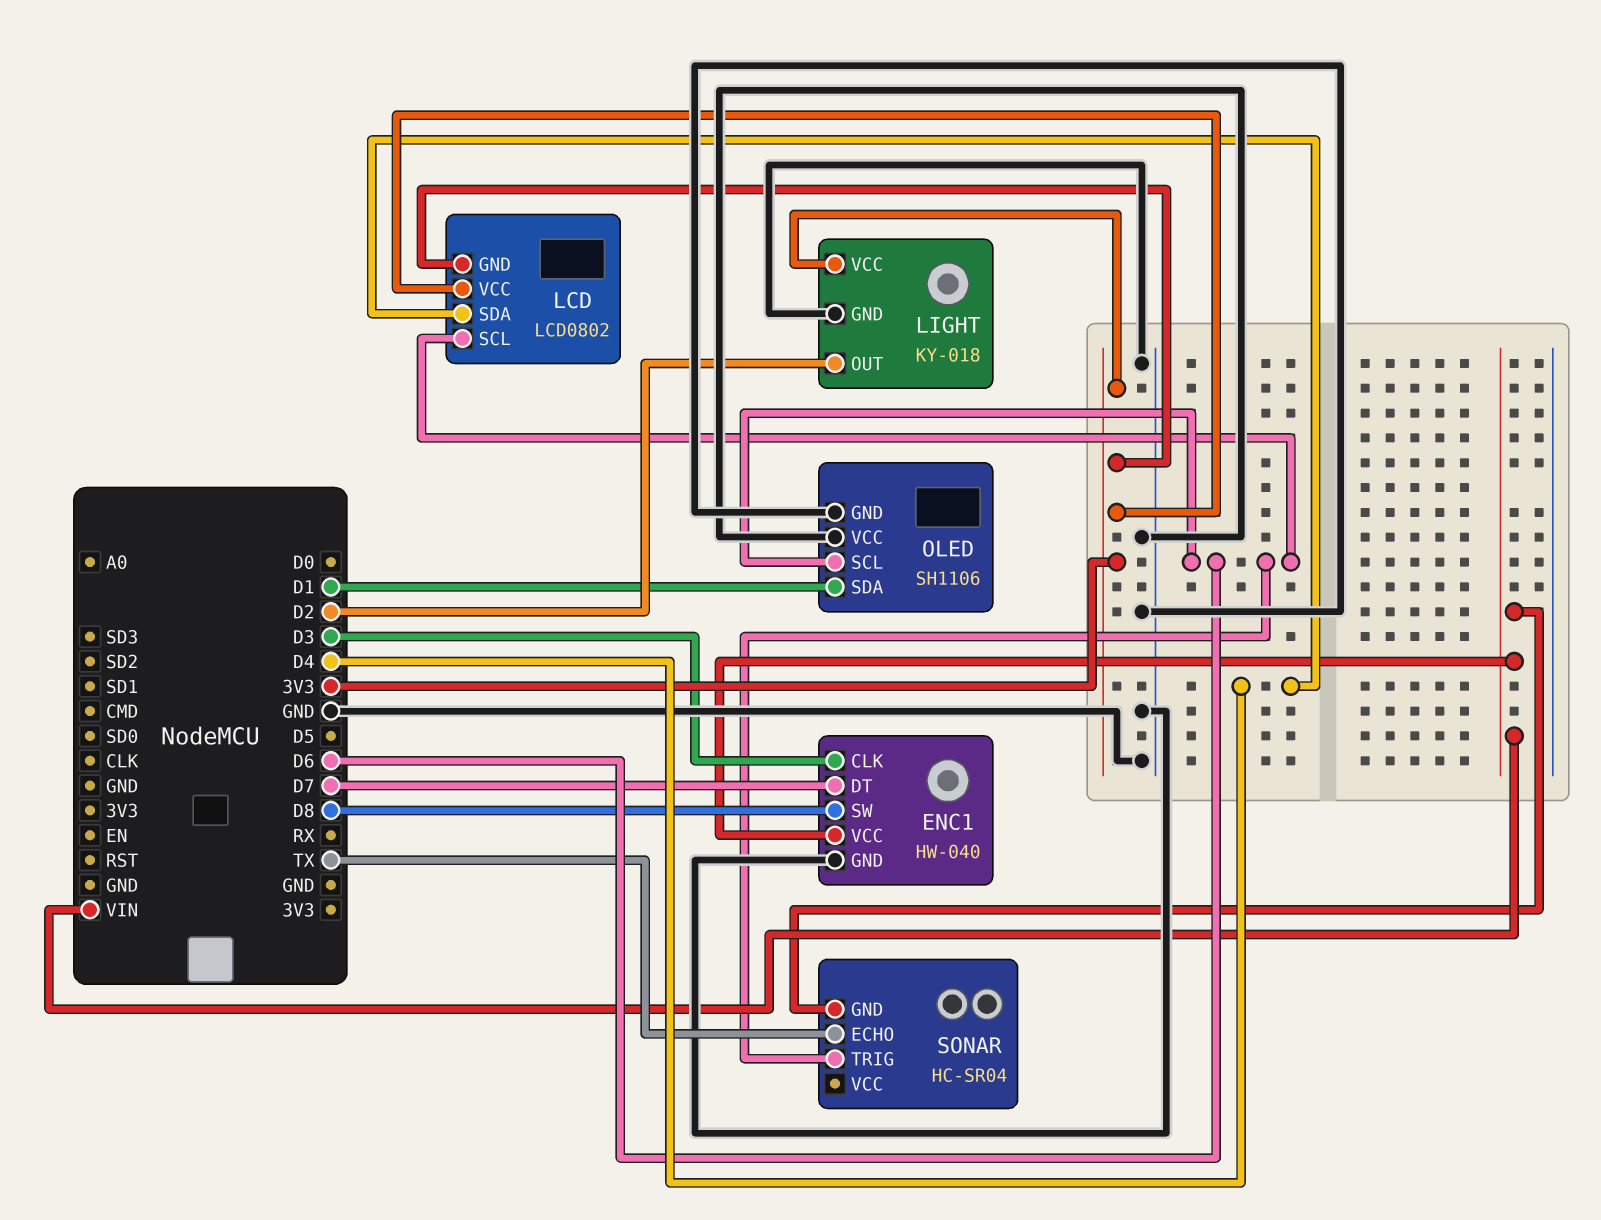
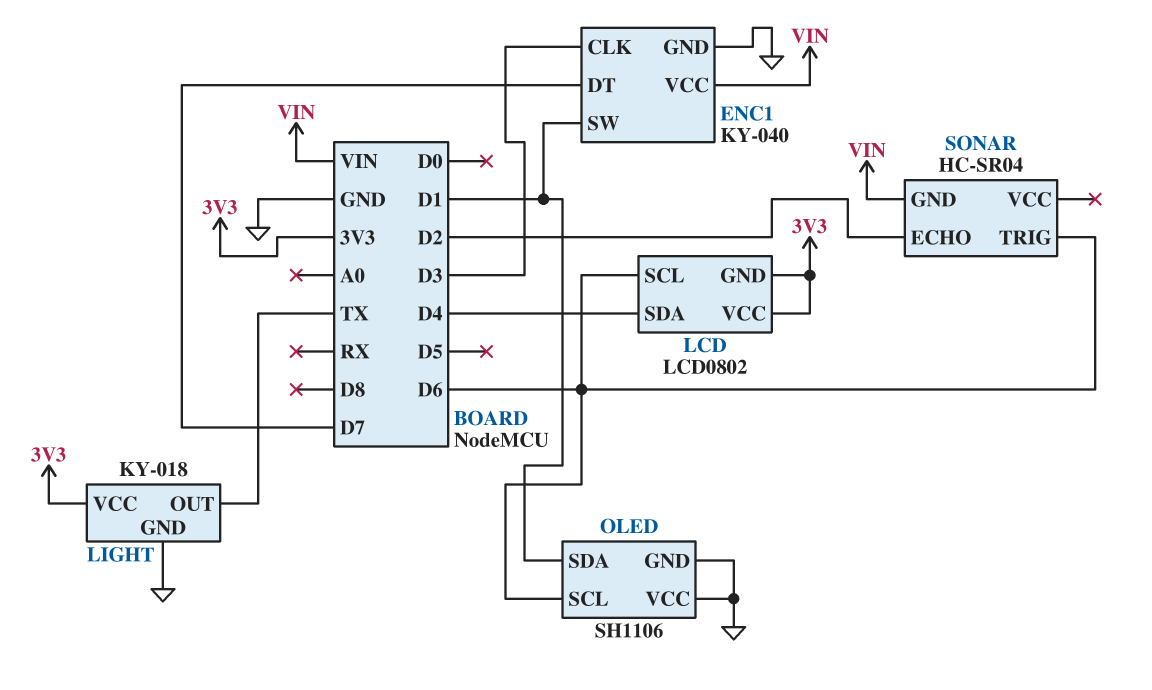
ENC1: HW-040 -> KY-040
ENC1 pin SW: D8 -> D1
LIGHT pin OUT: D2 -> TX
SONAR pin ECHO: TX -> D2

